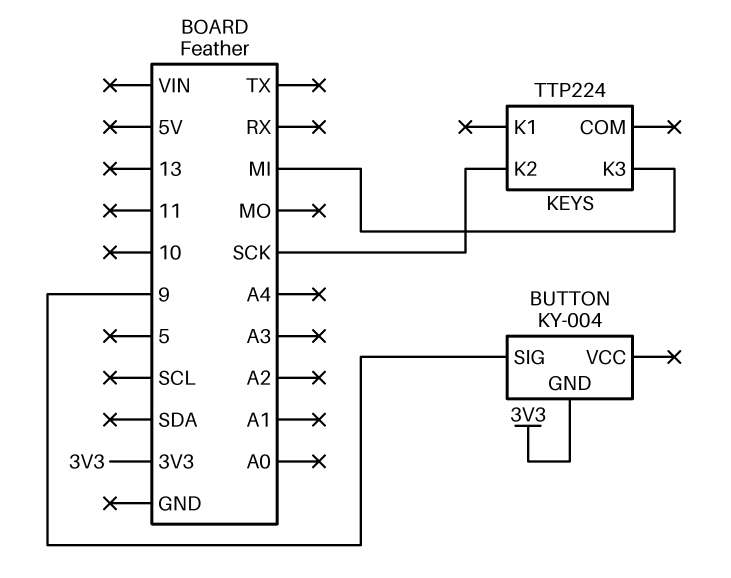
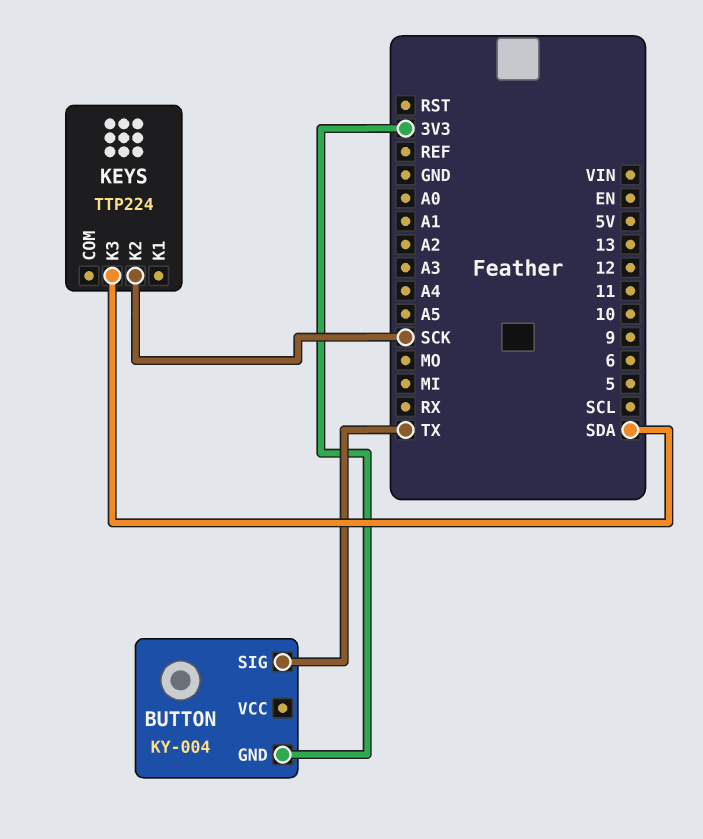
BUTTON pin SIG: 9 -> TX
KEYS pin K3: MI -> SDA

